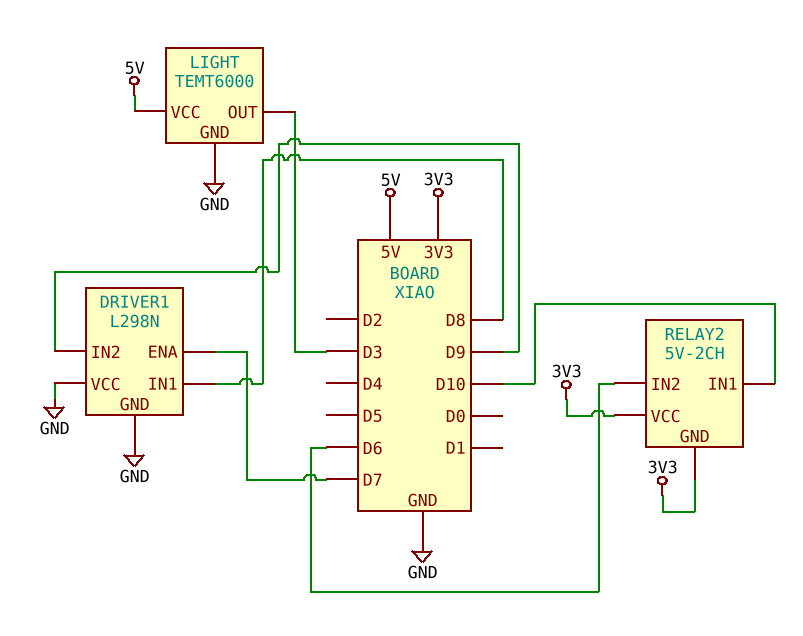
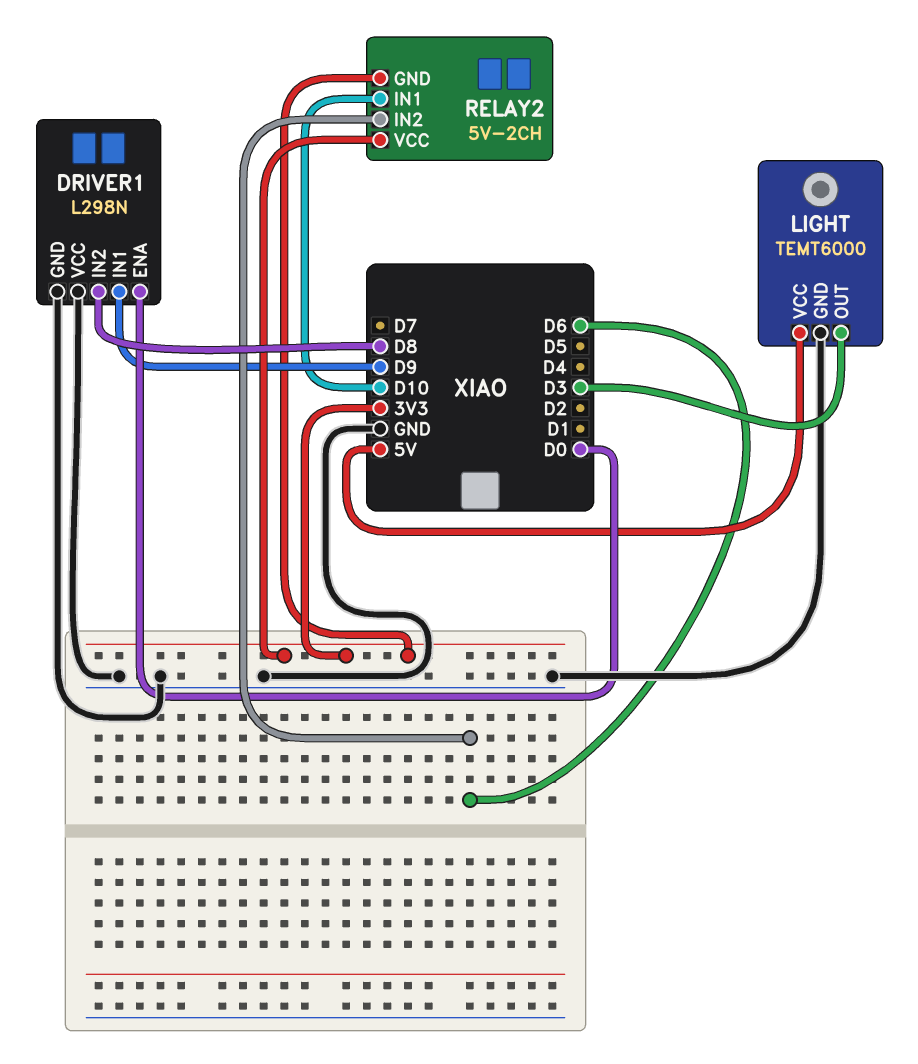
DRIVER1 pin ENA: D7 -> D0
DRIVER1 pin IN1: D8 -> D9
DRIVER1 pin IN2: D9 -> D8

